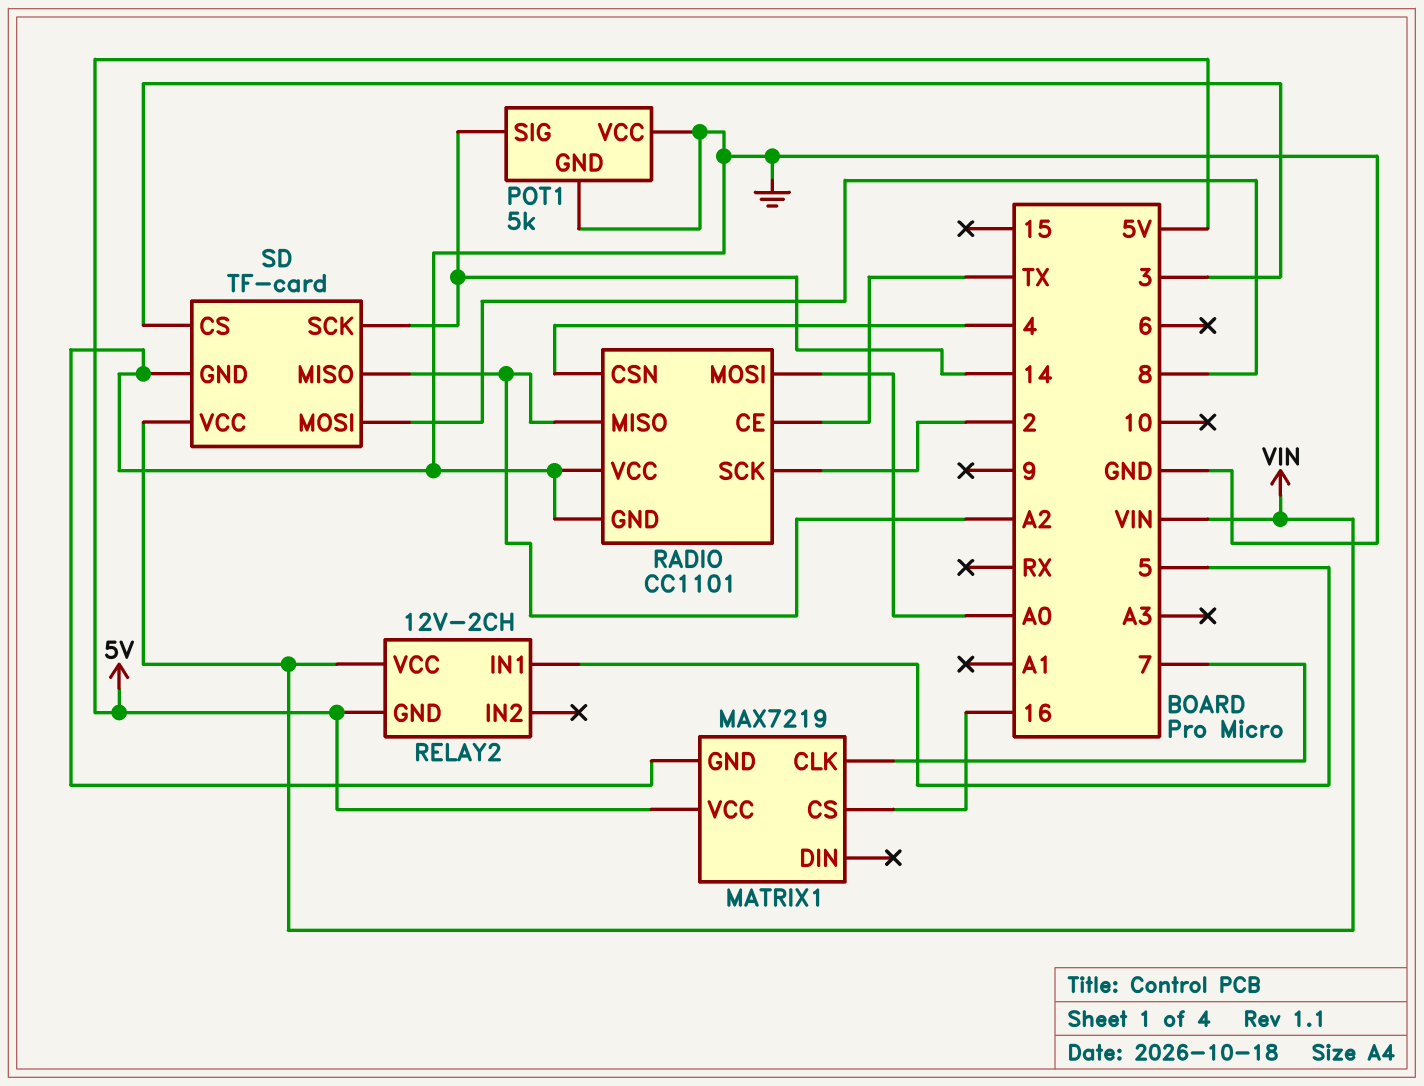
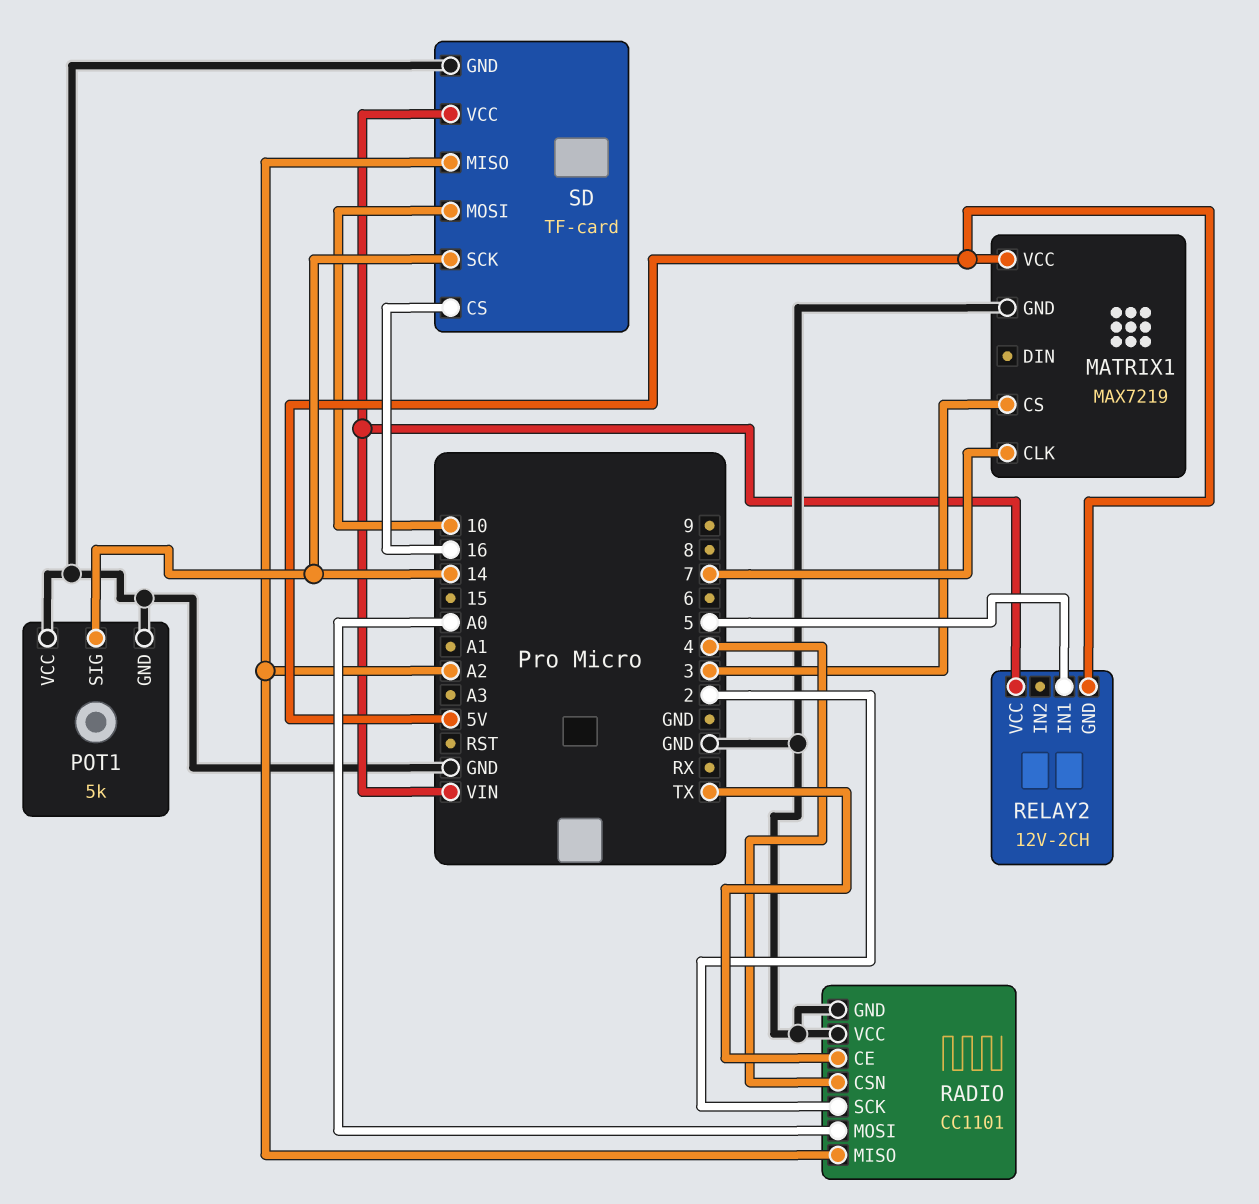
MATRIX1 pin CS: 16 -> 3
SD pin CS: 3 -> 16
SD pin MOSI: 8 -> 10

